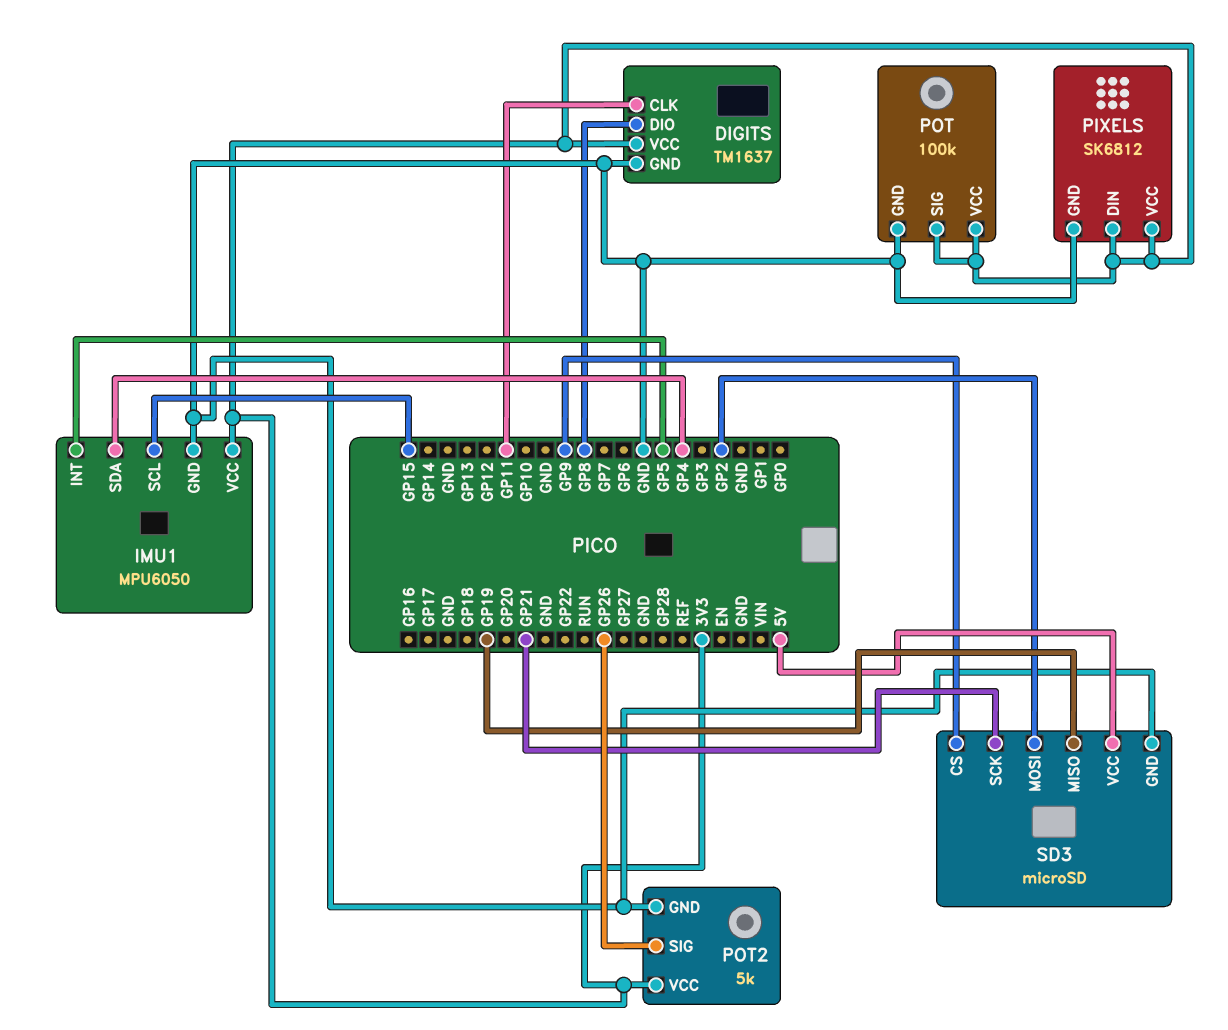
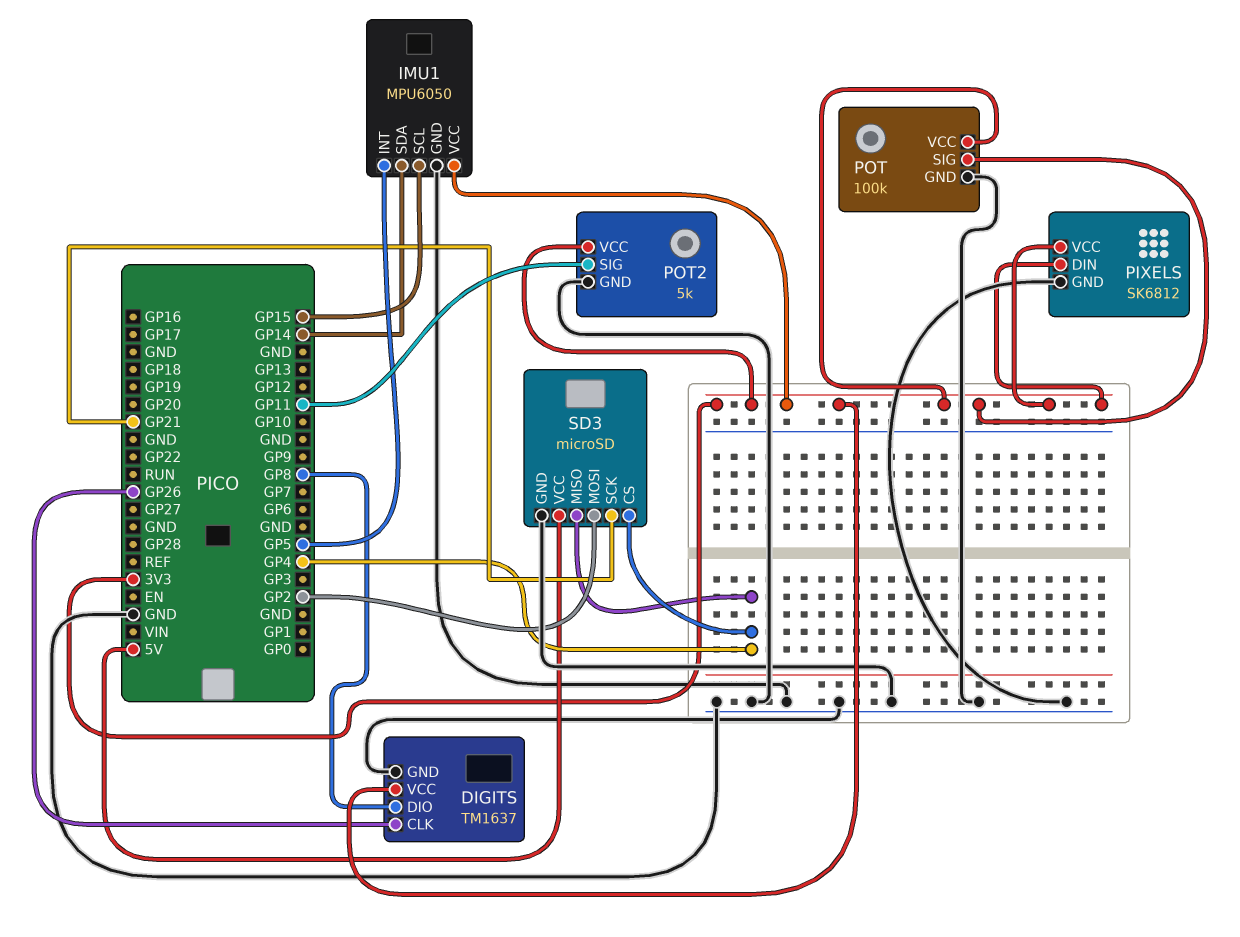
DIGITS pin CLK: GP11 -> GP26
IMU1 pin SDA: GP4 -> GP14
POT2 pin SIG: GP26 -> GP11
SD3 pin CS: GP9 -> GP4
SD3 pin MISO: GP19 -> GP4

